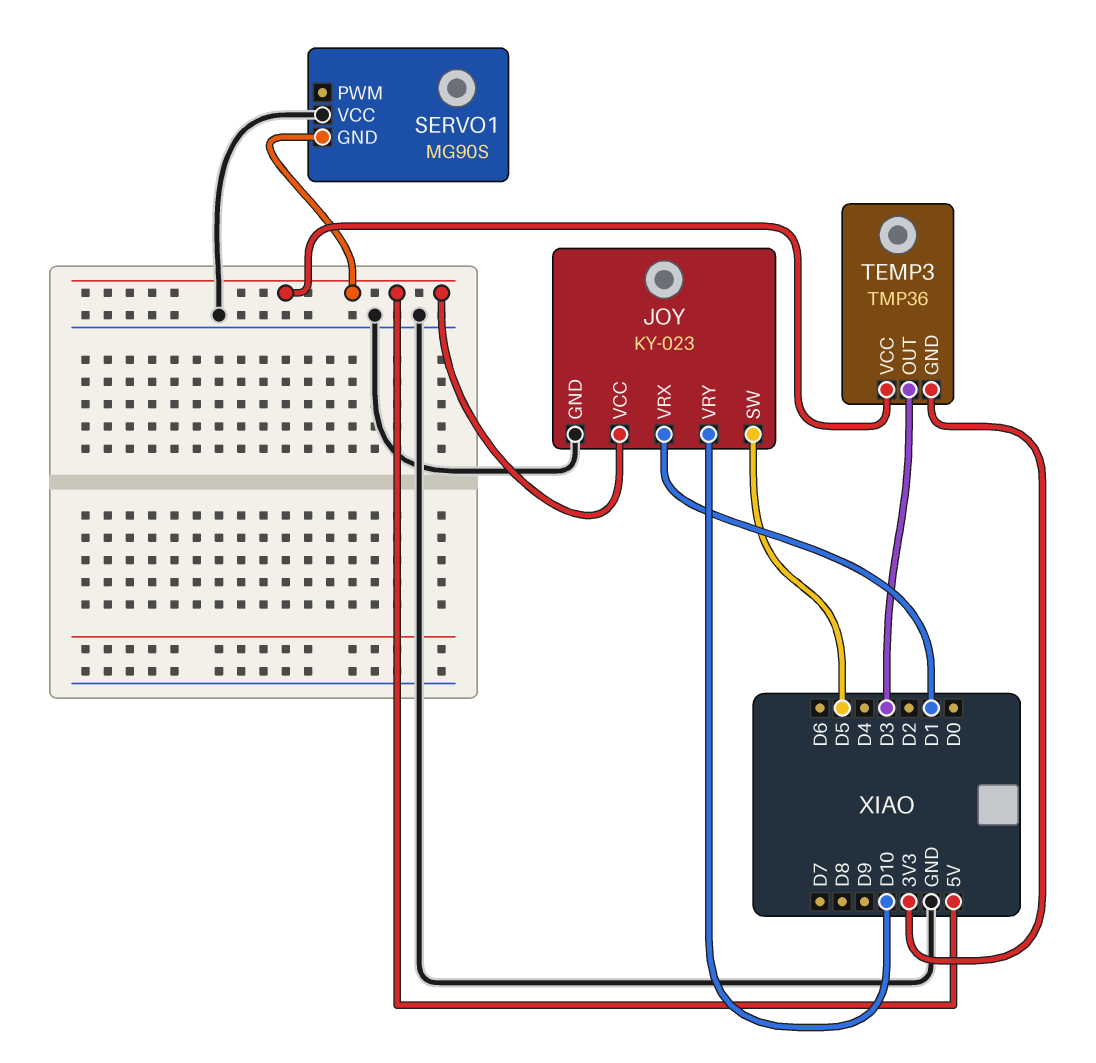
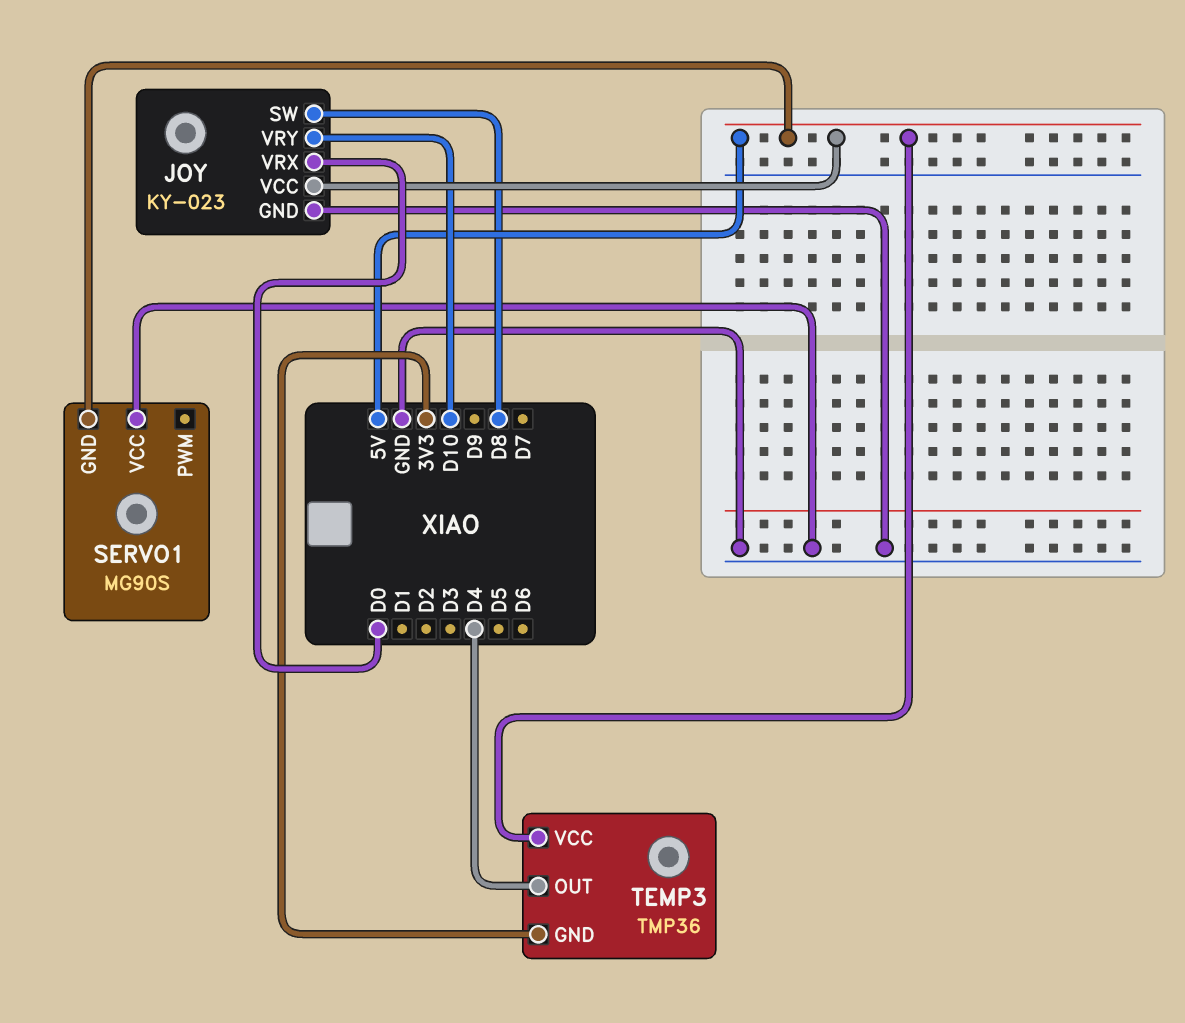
JOY pin SW: D5 -> D8
JOY pin VRX: D1 -> D0
TEMP3 pin OUT: D3 -> D4

